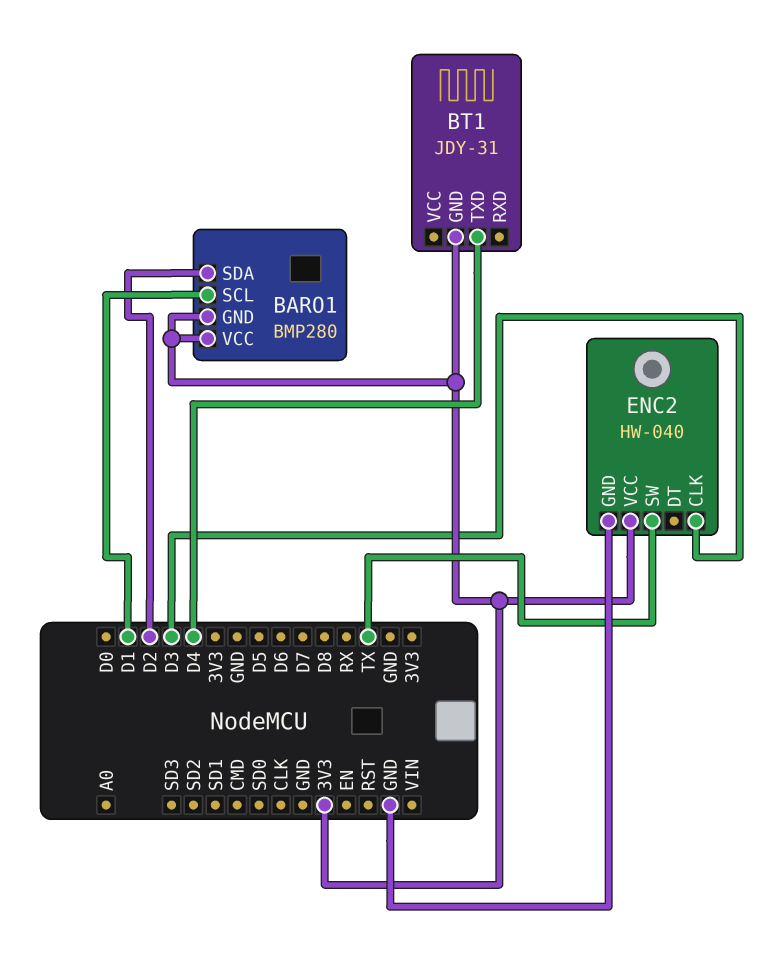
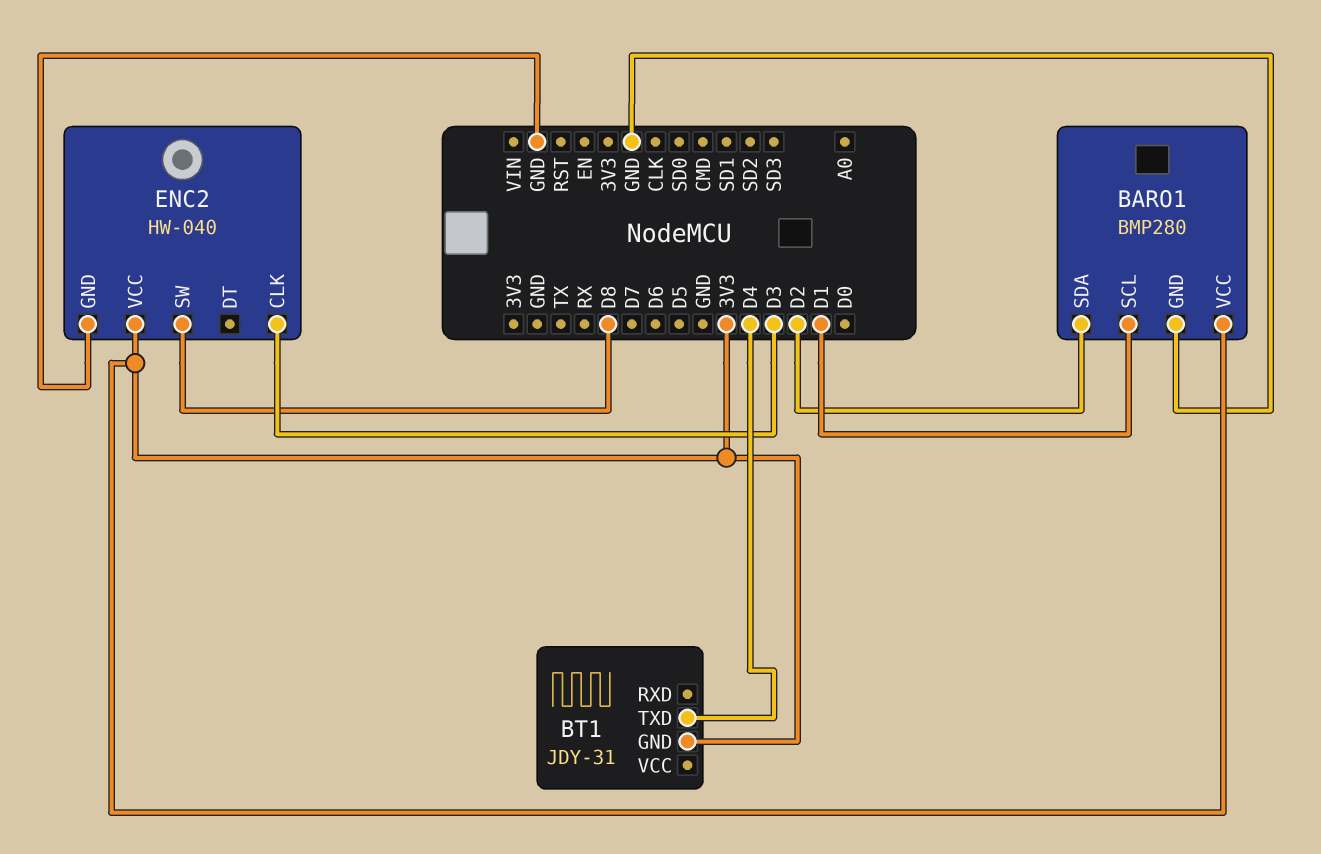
BARO1 pin GND: 3V3 -> GND
ENC2 pin SW: TX -> D8

